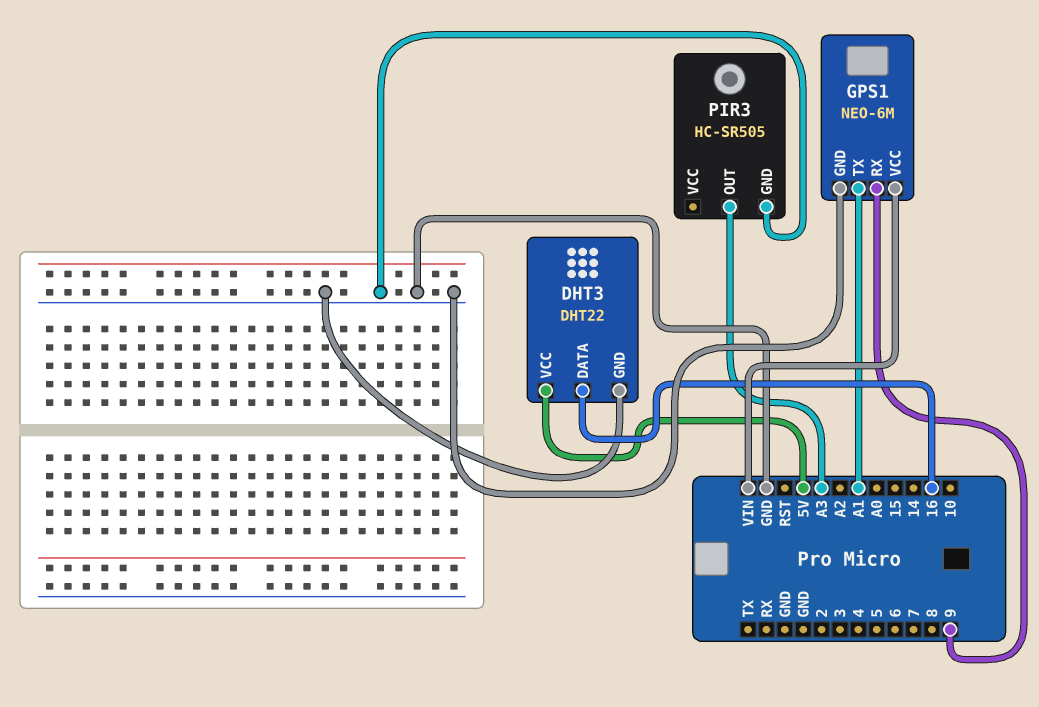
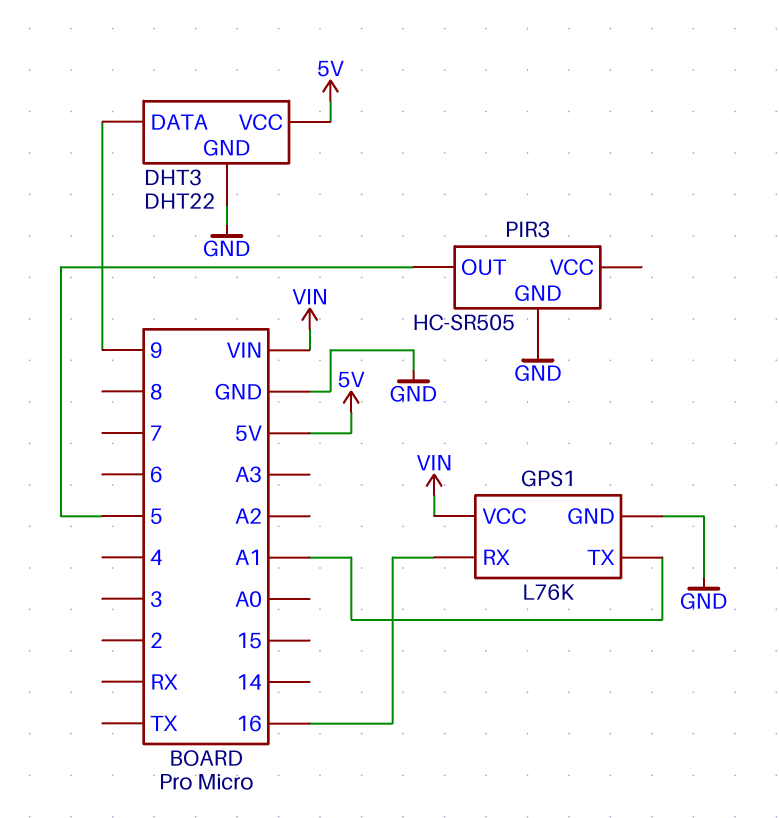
DHT3 pin DATA: 16 -> 9
GPS1: NEO-6M -> L76K
GPS1 pin RX: 9 -> 16
PIR3 pin OUT: A3 -> 5

